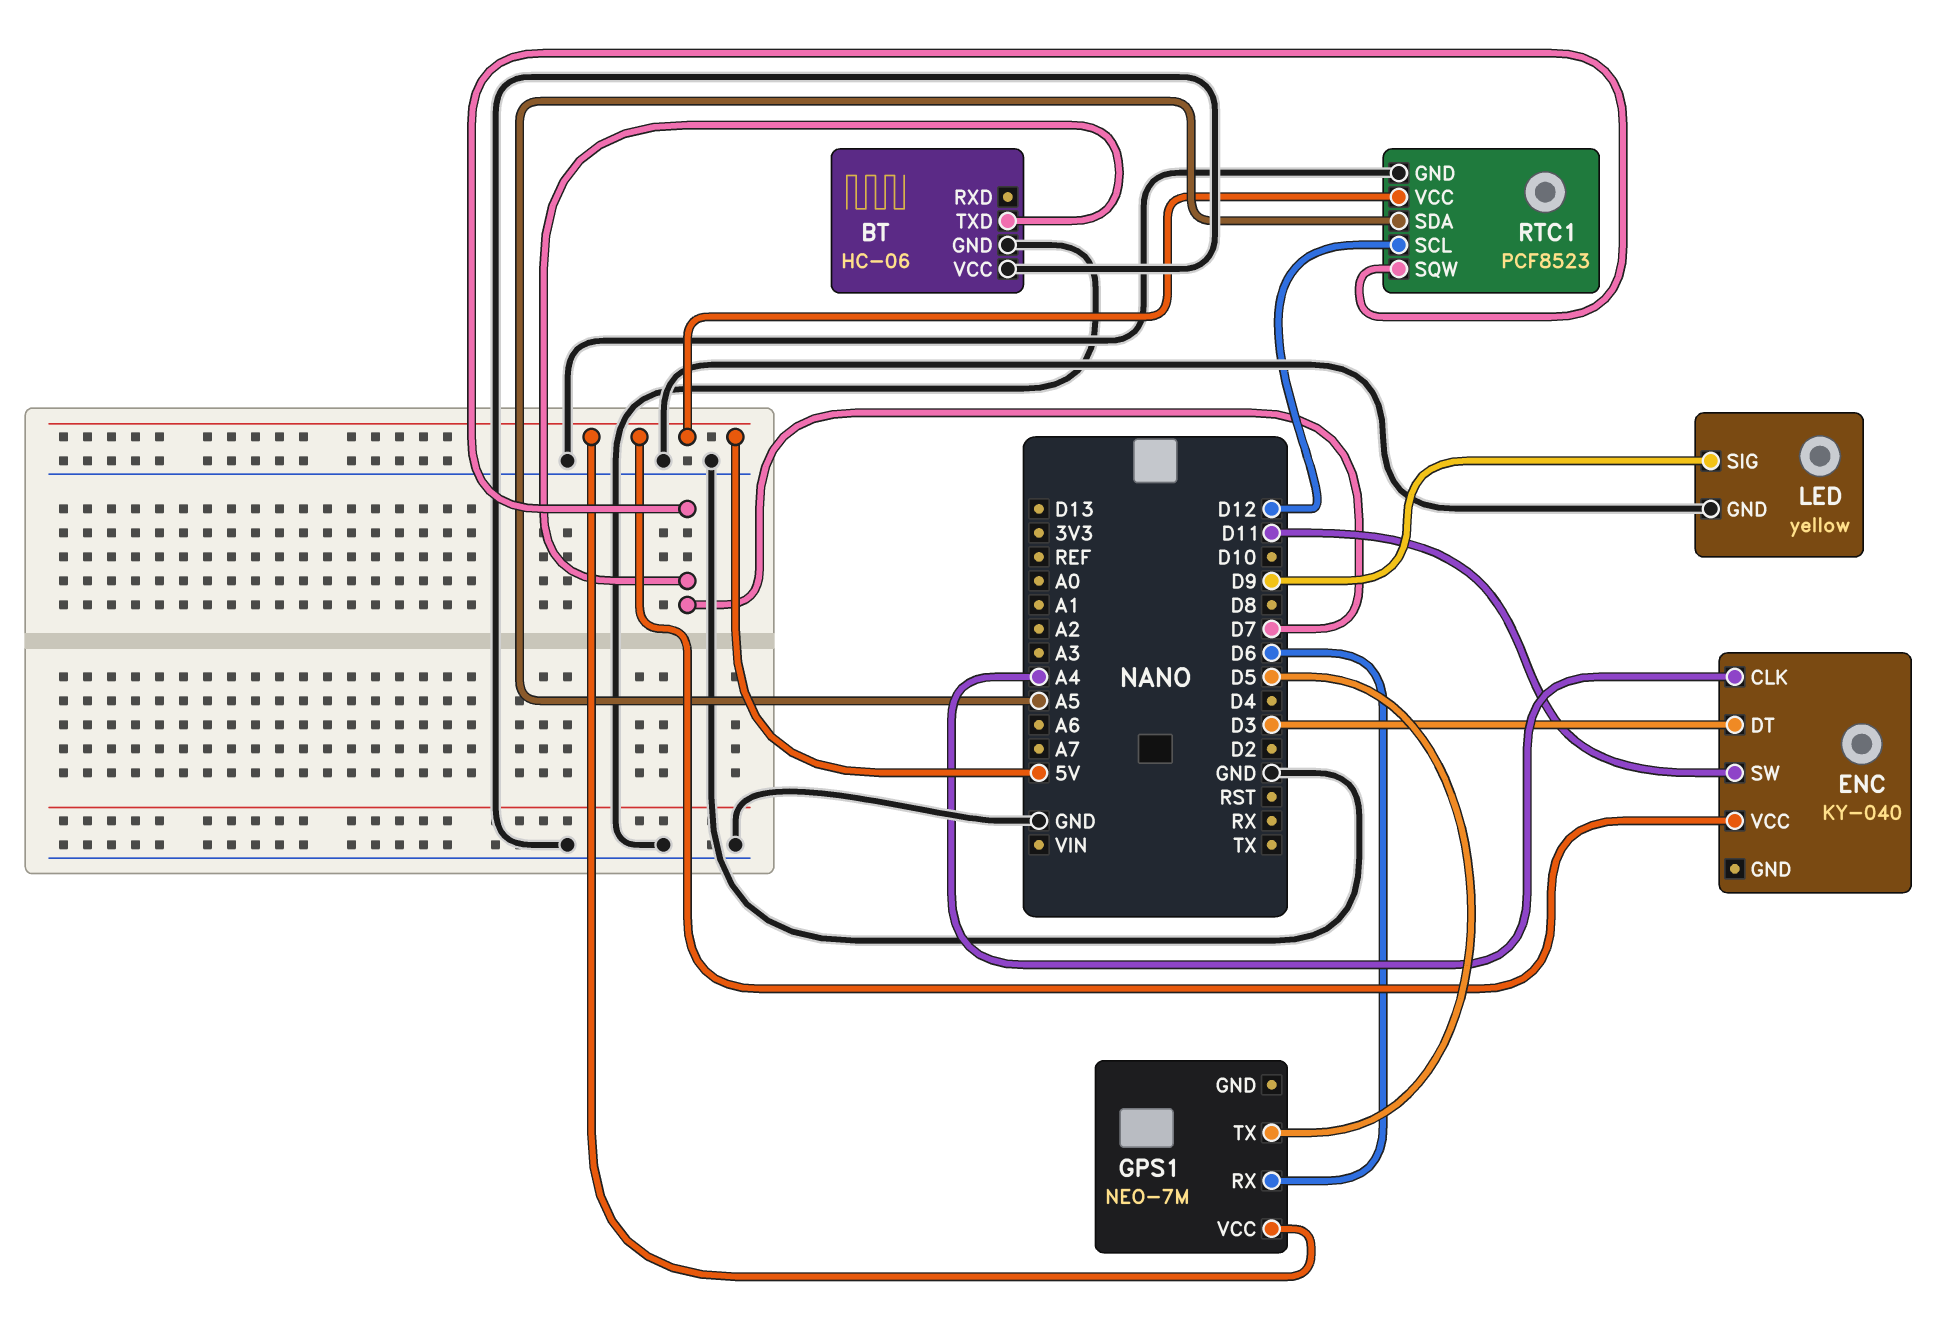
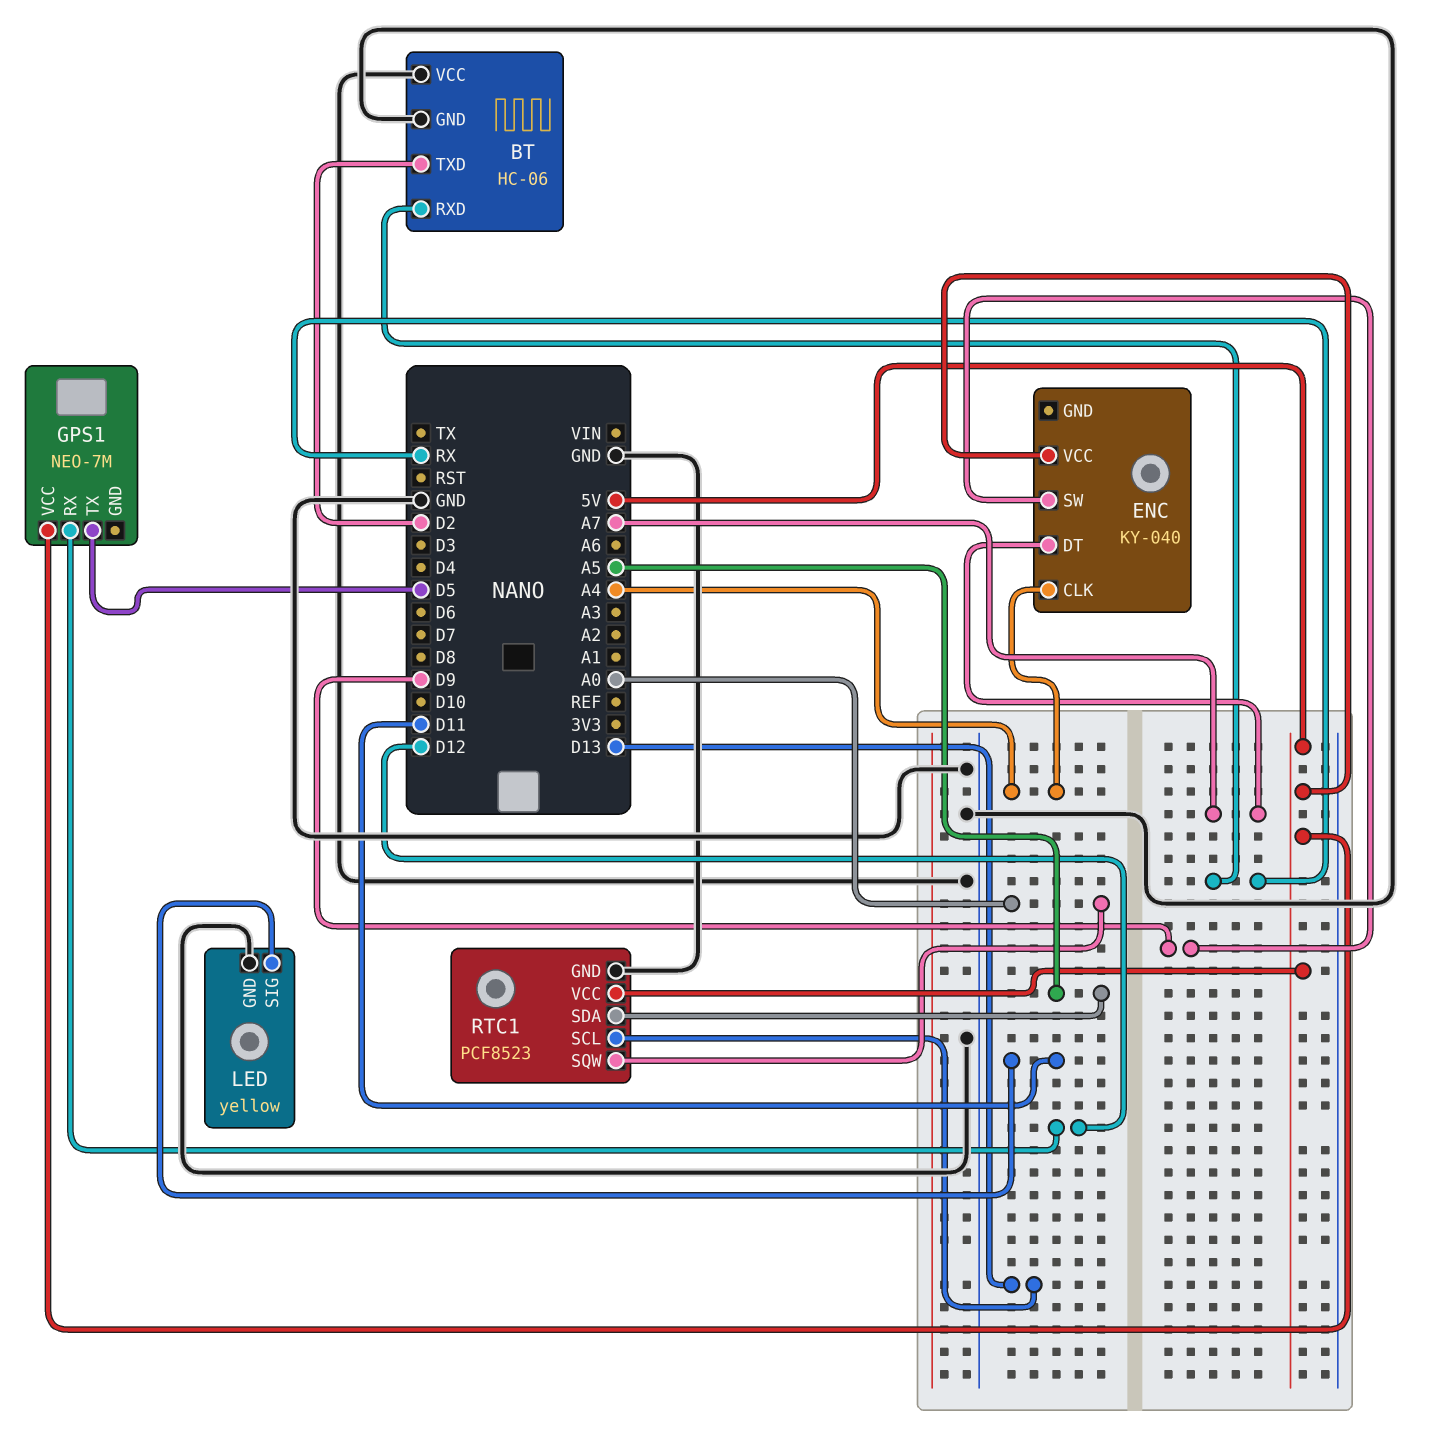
BT pin RXD: none -> RX
BT pin TXD: D7 -> D2
ENC pin DT: D3 -> A7
ENC pin SW: D11 -> D9
GPS1 pin RX: D6 -> D12
LED pin SIG: D9 -> D11
RTC1 pin SCL: D12 -> D13
RTC1 pin SQW: D7 -> A0

